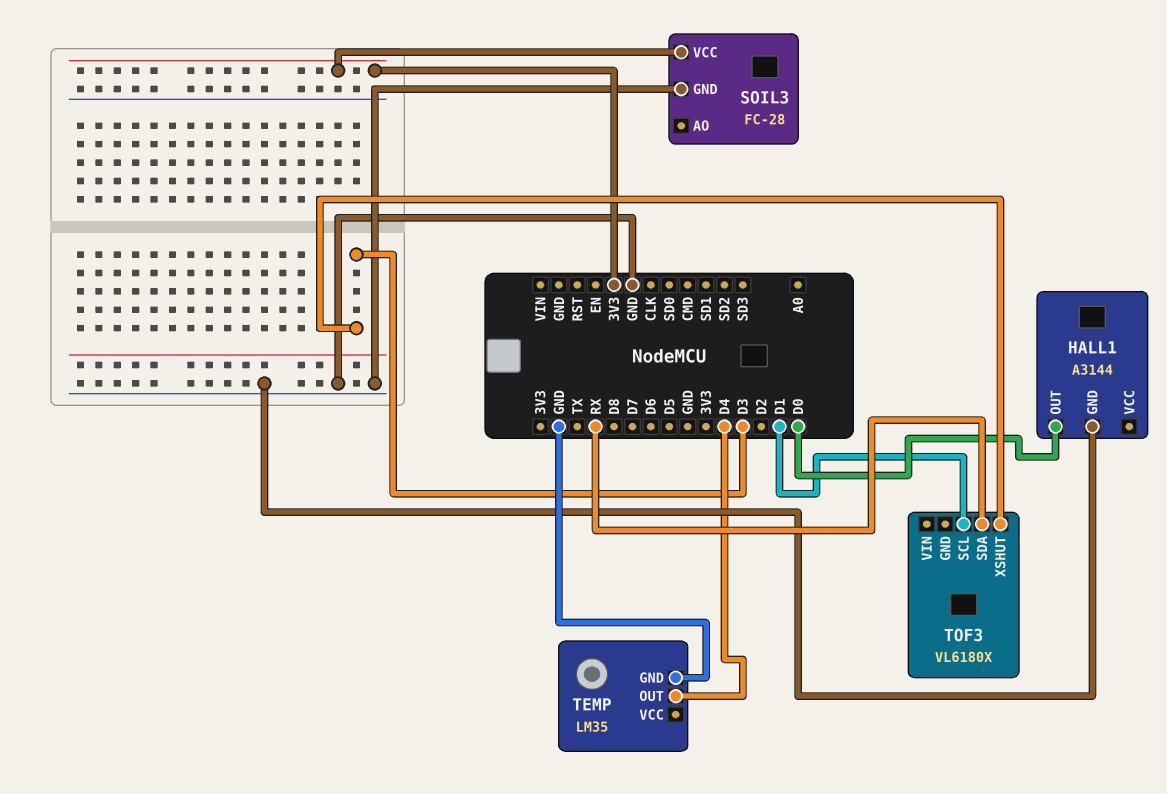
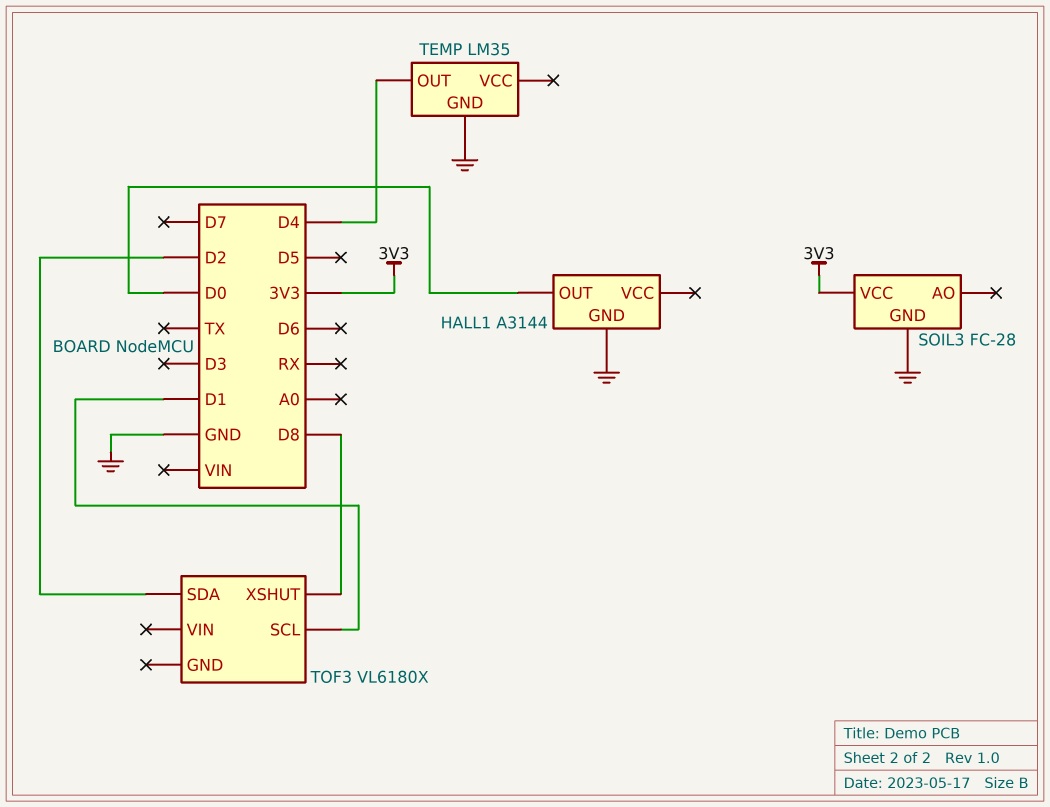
TOF3 pin SDA: RX -> D2
TOF3 pin XSHUT: D3 -> D8

